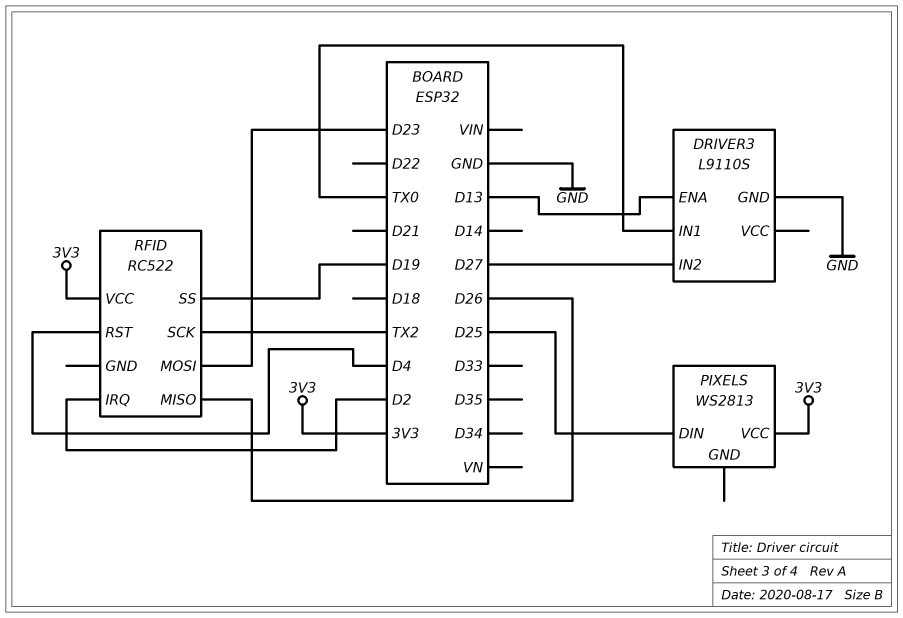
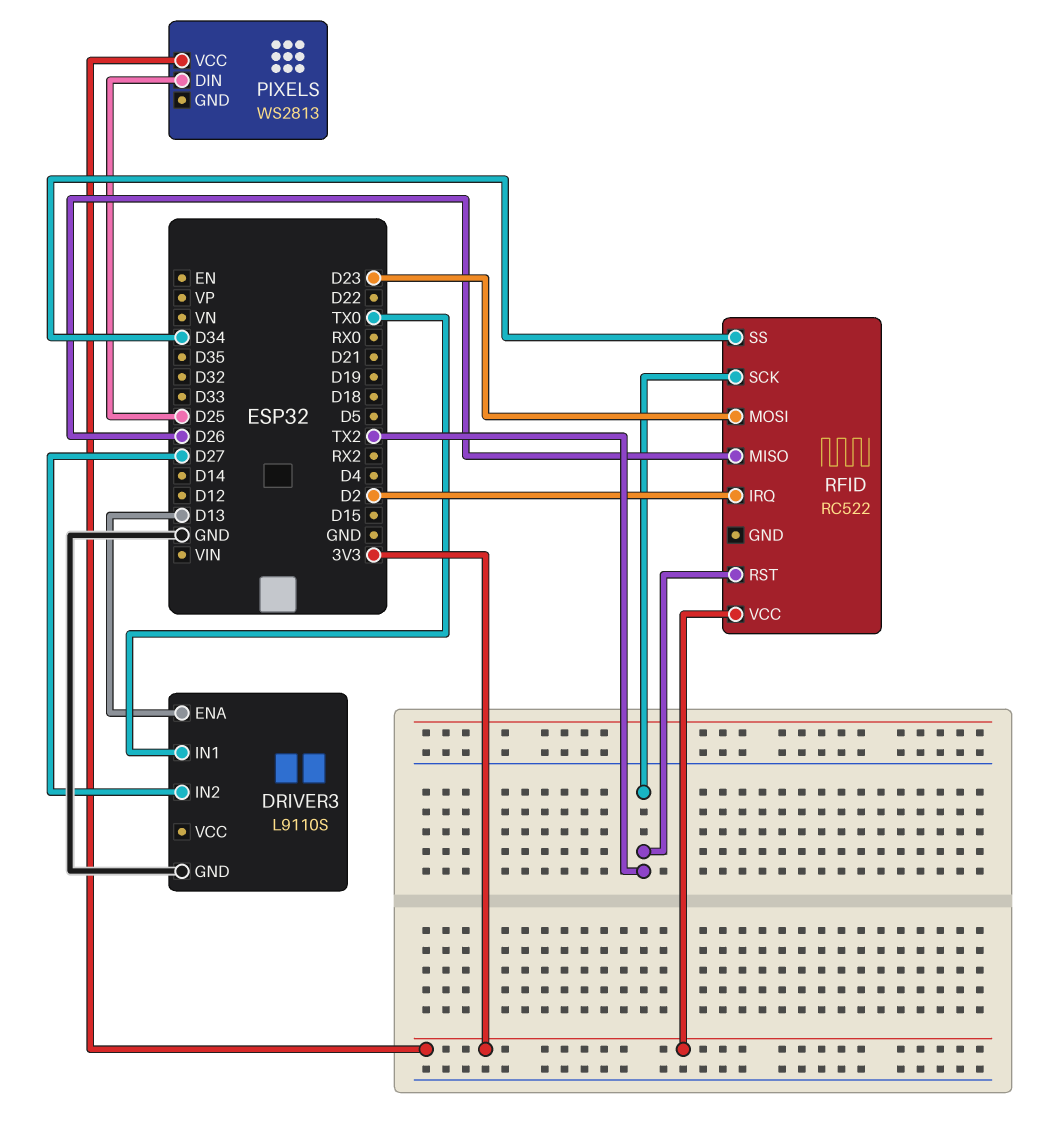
RFID pin RST: D4 -> TX2
RFID pin SS: D19 -> D34

